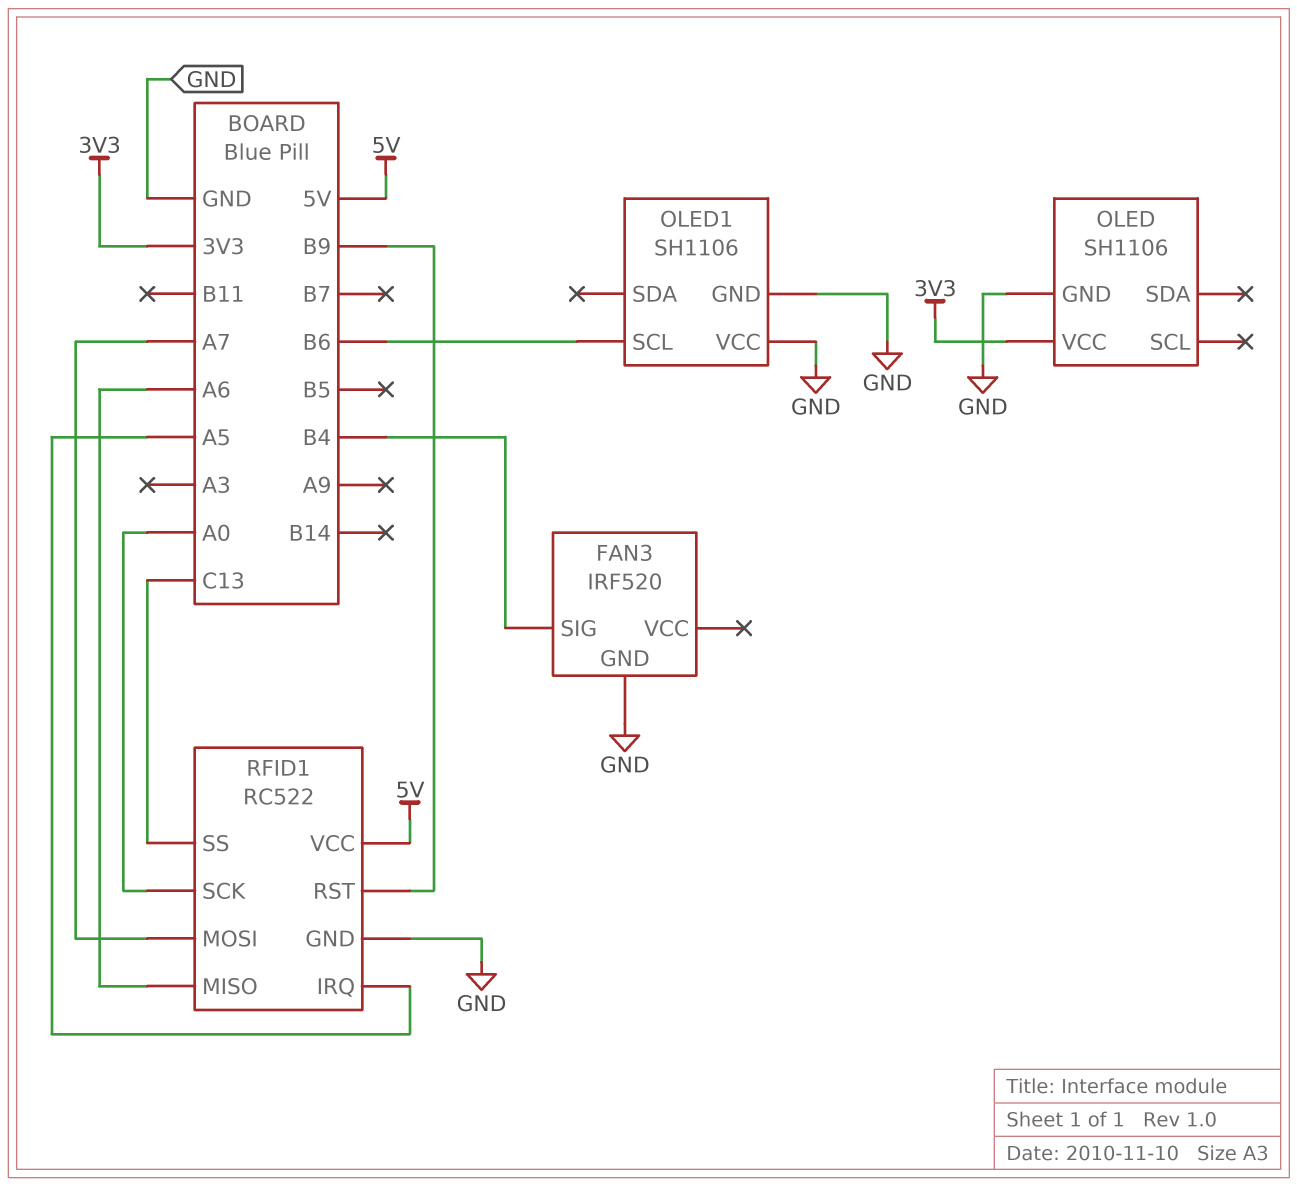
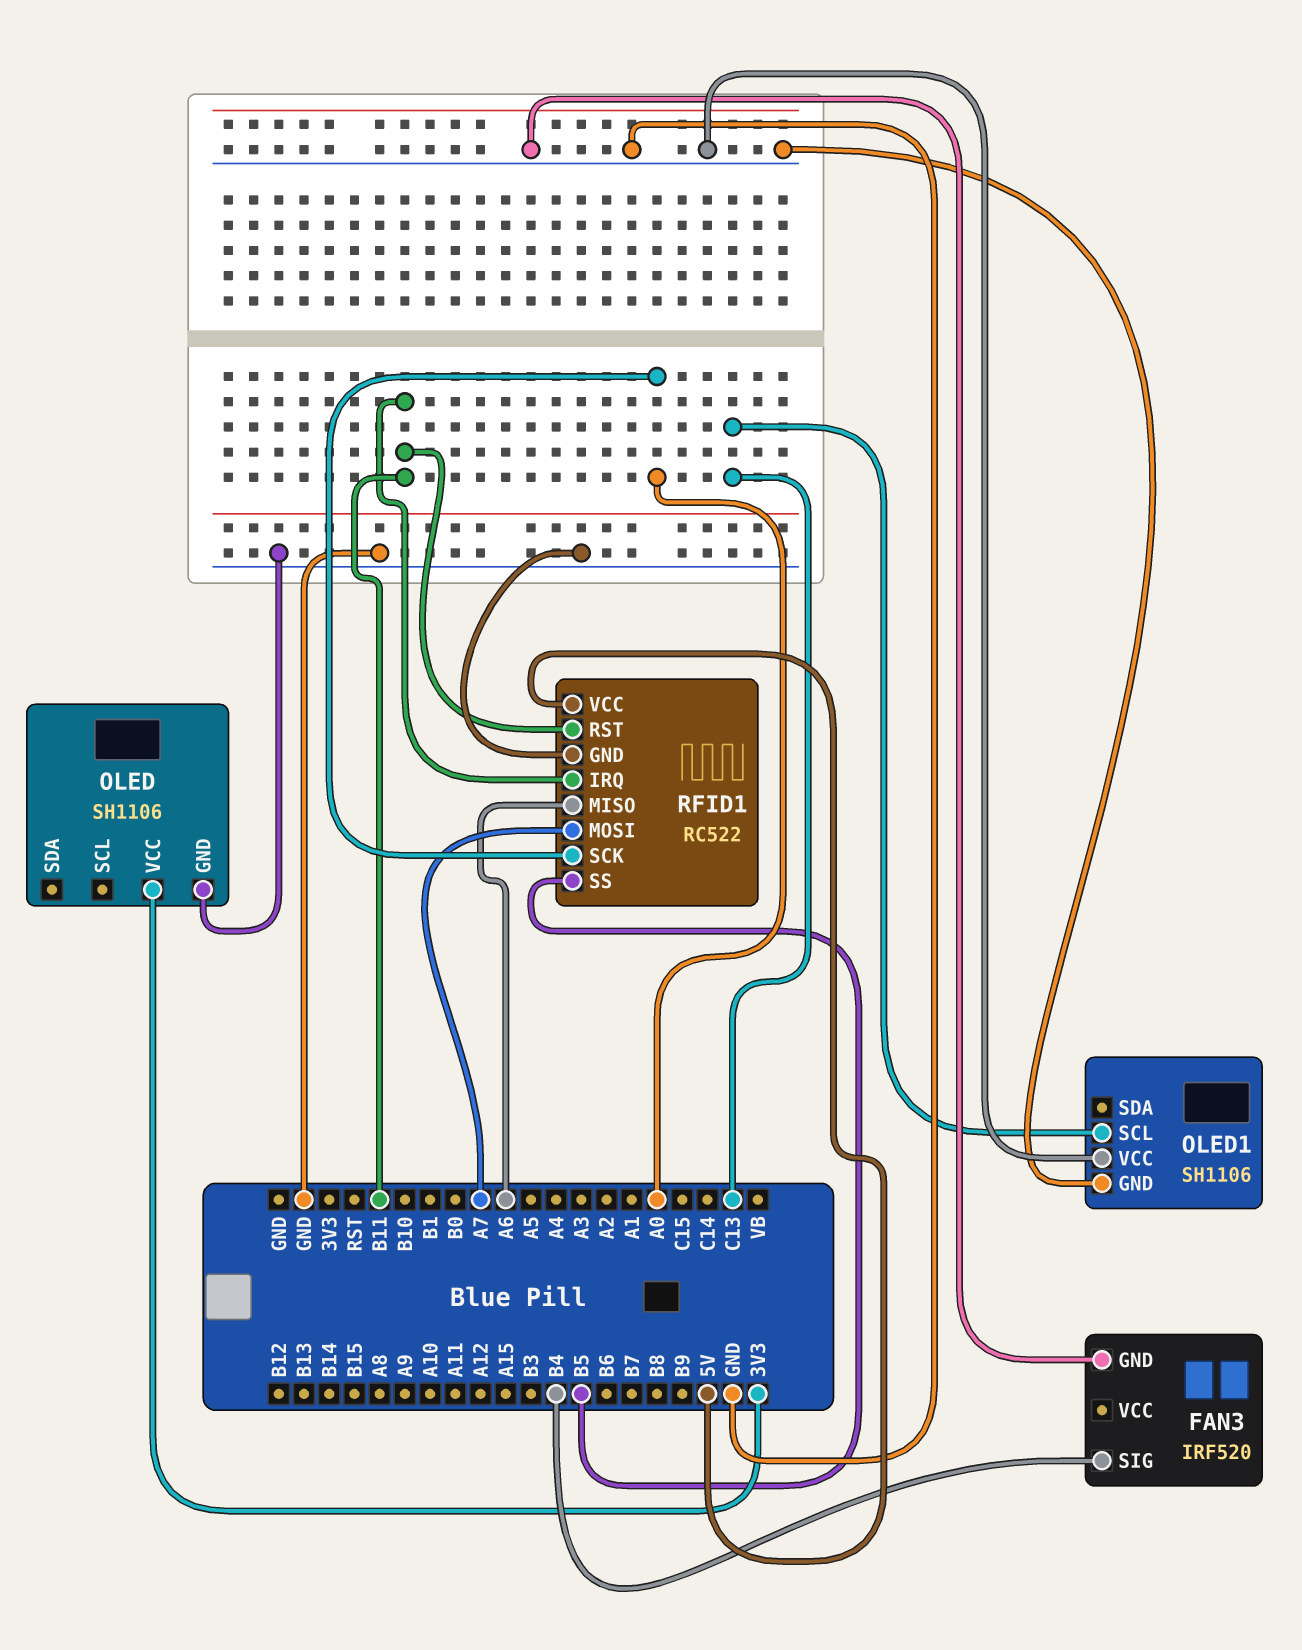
OLED1 pin SCL: B6 -> C13
RFID1 pin IRQ: A5 -> B11
RFID1 pin RST: B9 -> B11
RFID1 pin SS: C13 -> B5

